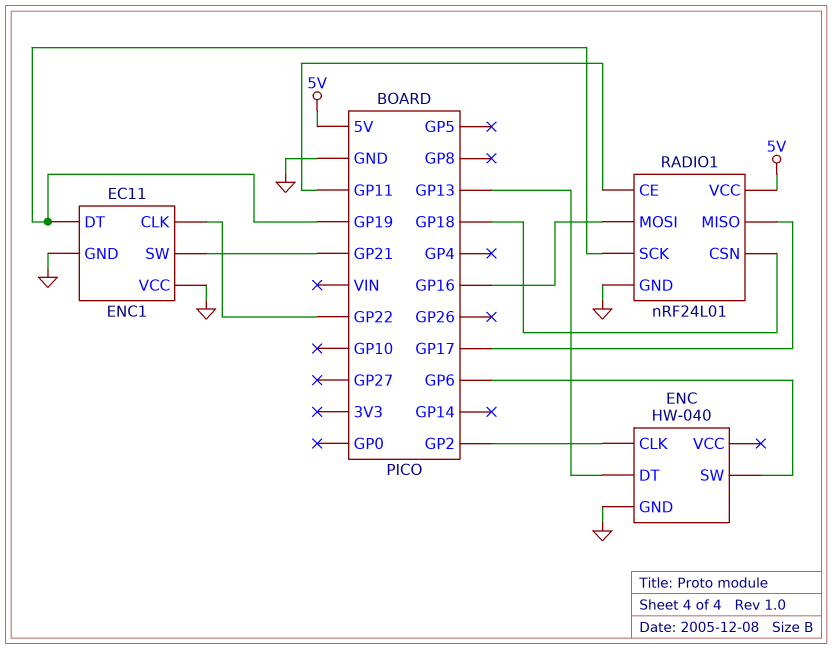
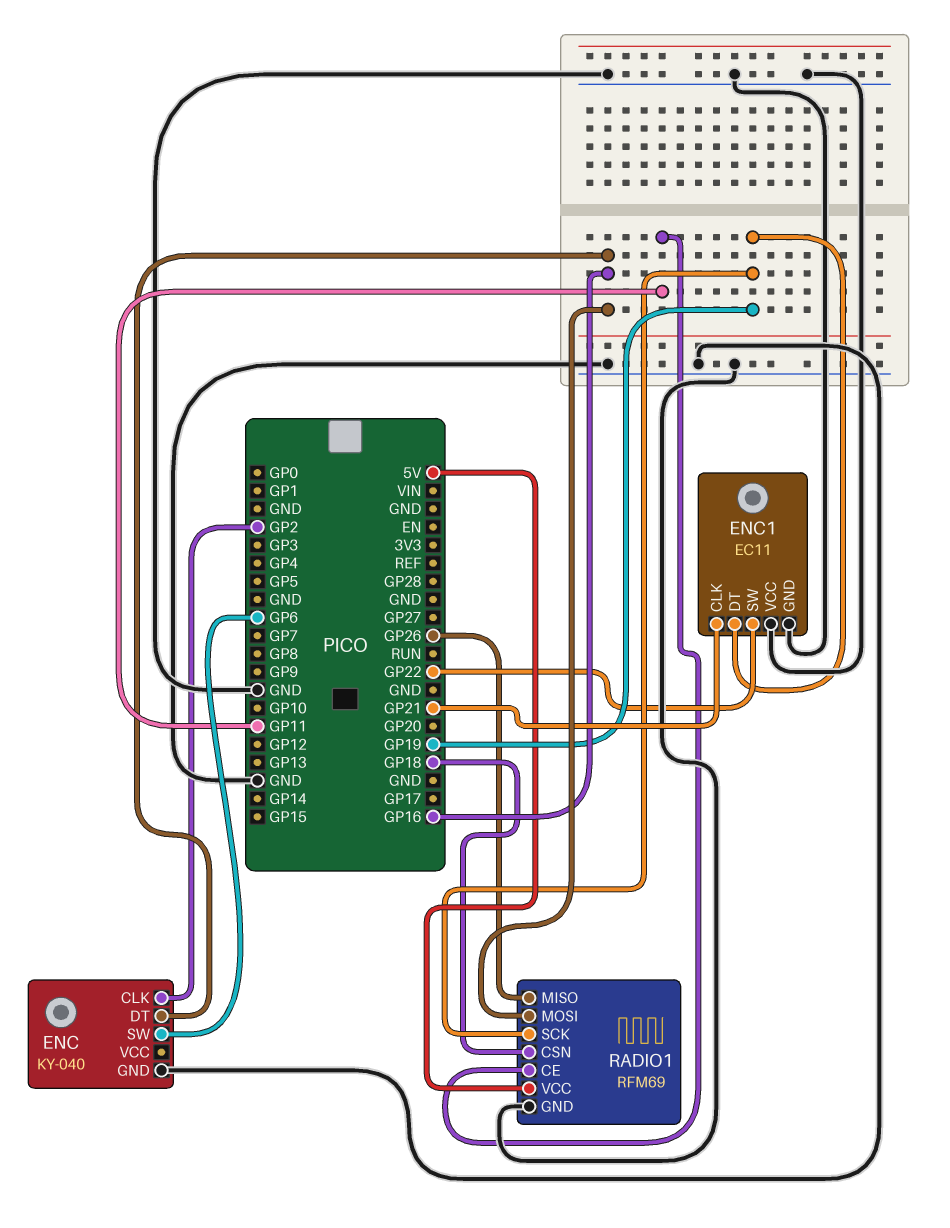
ENC: HW-040 -> KY-040
ENC pin DT: GP13 -> GP16
ENC1 pin CLK: GP22 -> GP21
ENC1 pin SW: GP21 -> GP22
RADIO1: nRF24L01 -> RFM69
RADIO1 pin MISO: GP17 -> GP26

